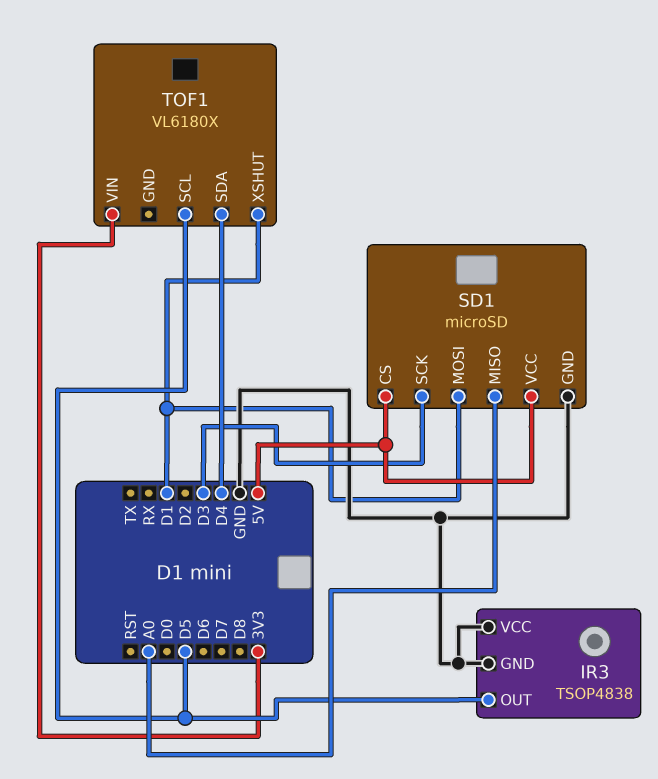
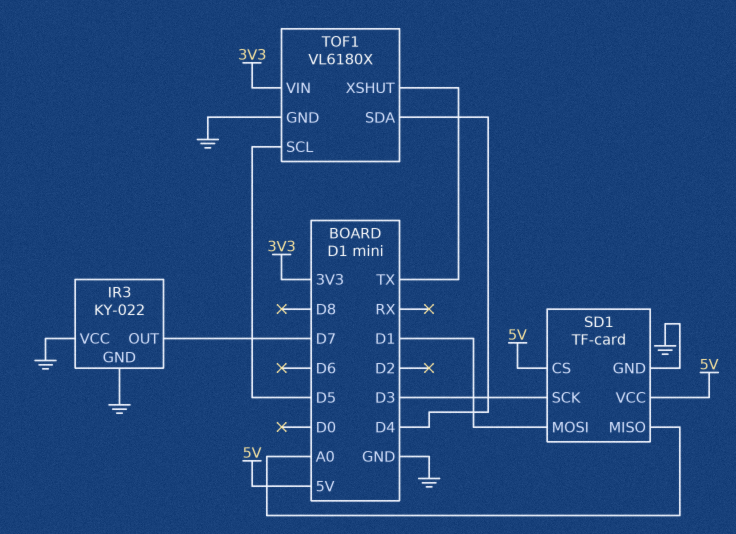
IR3: TSOP4838 -> KY-022
IR3 pin OUT: D5 -> D7
SD1: microSD -> TF-card
TOF1 pin GND: none -> GND
TOF1 pin XSHUT: D1 -> TX

